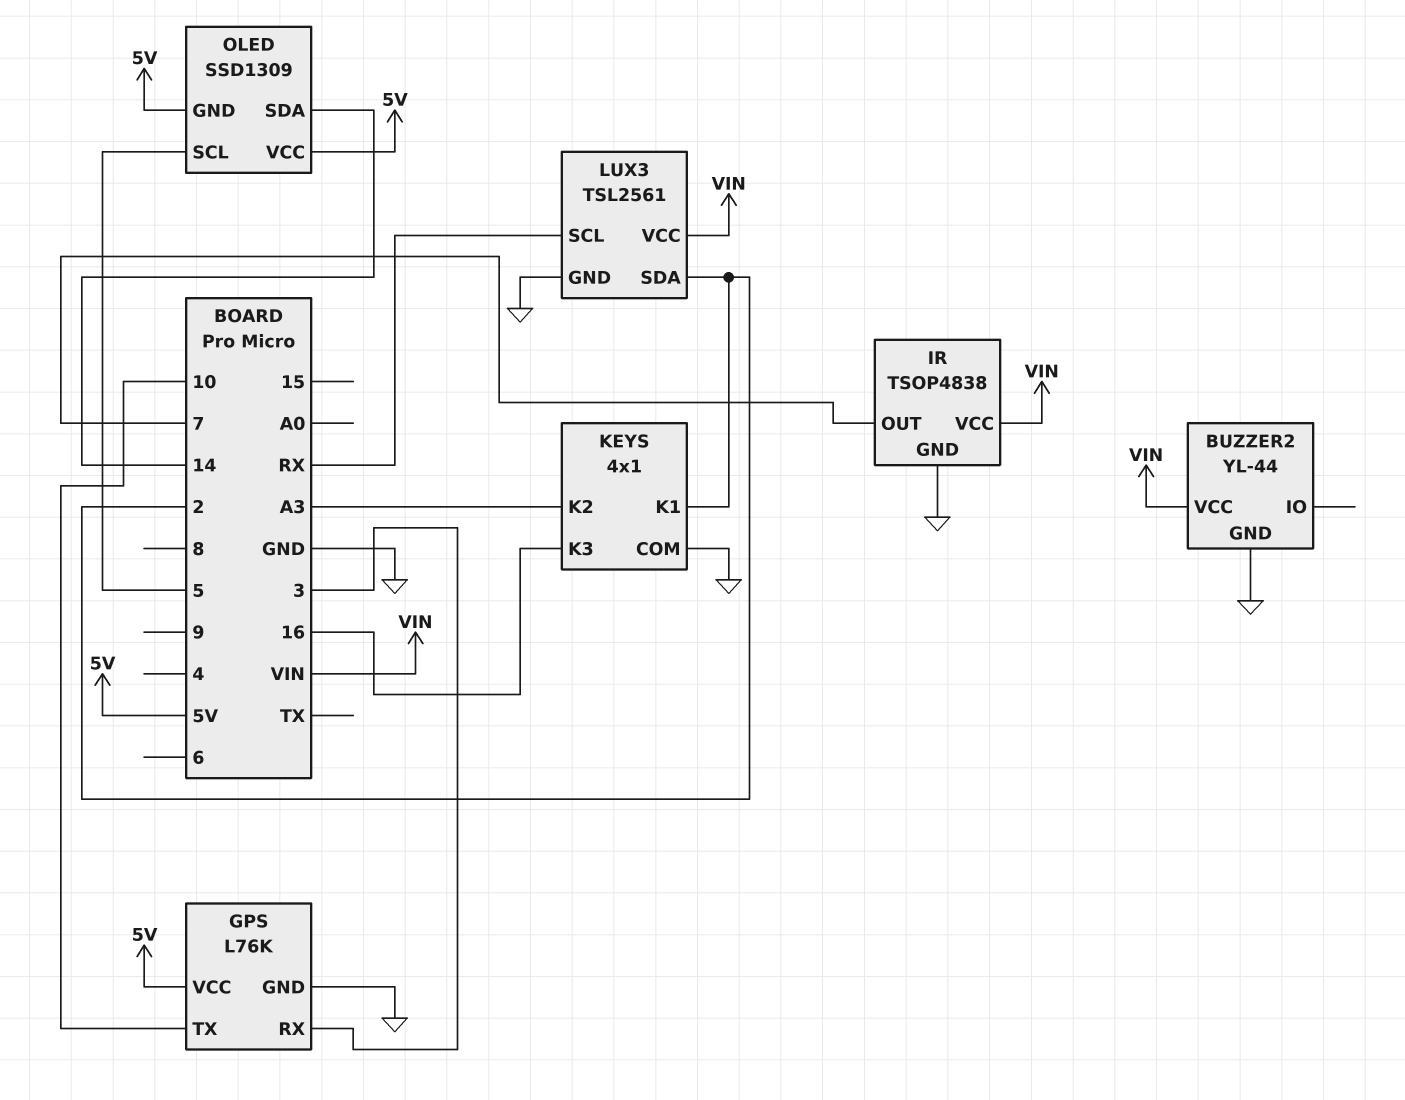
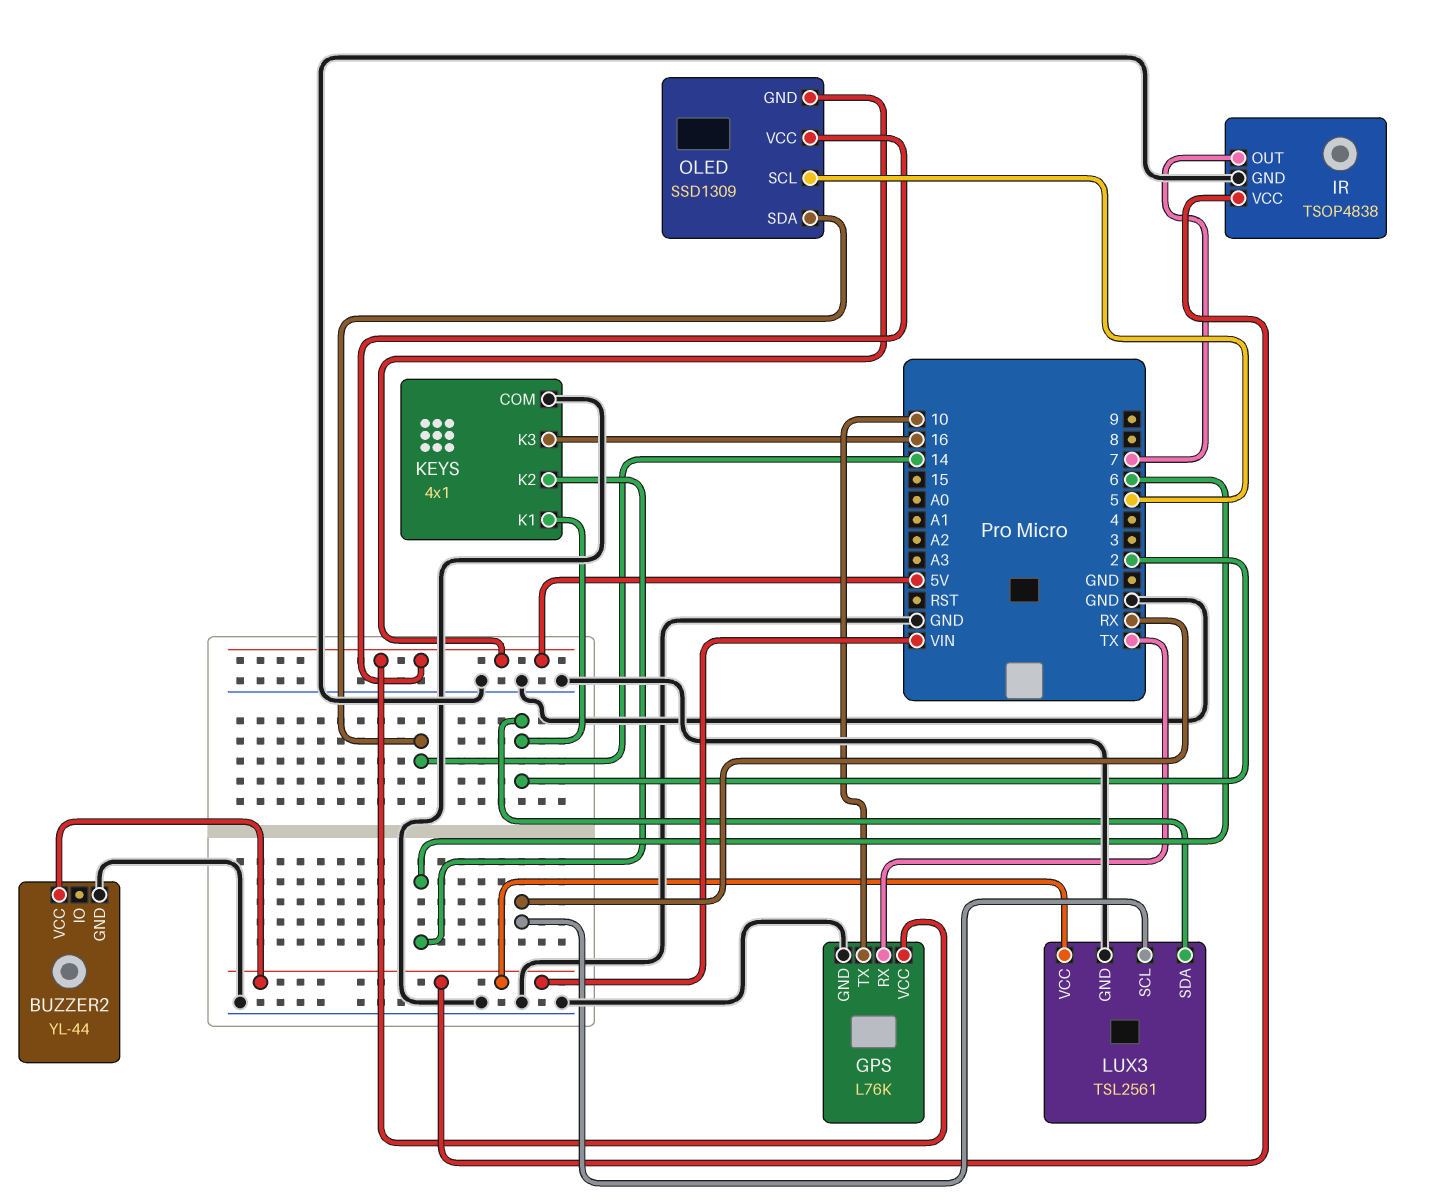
GPS pin RX: 3 -> TX
KEYS pin K2: A3 -> 6

